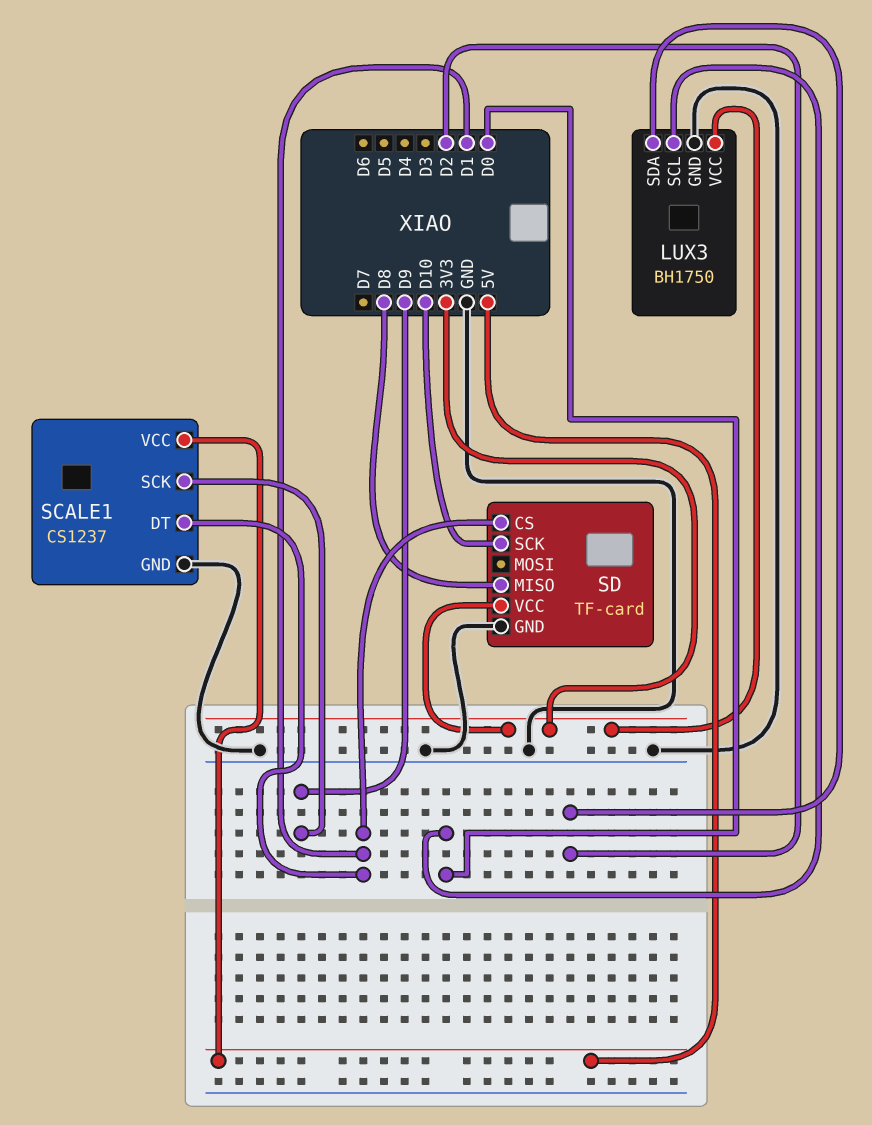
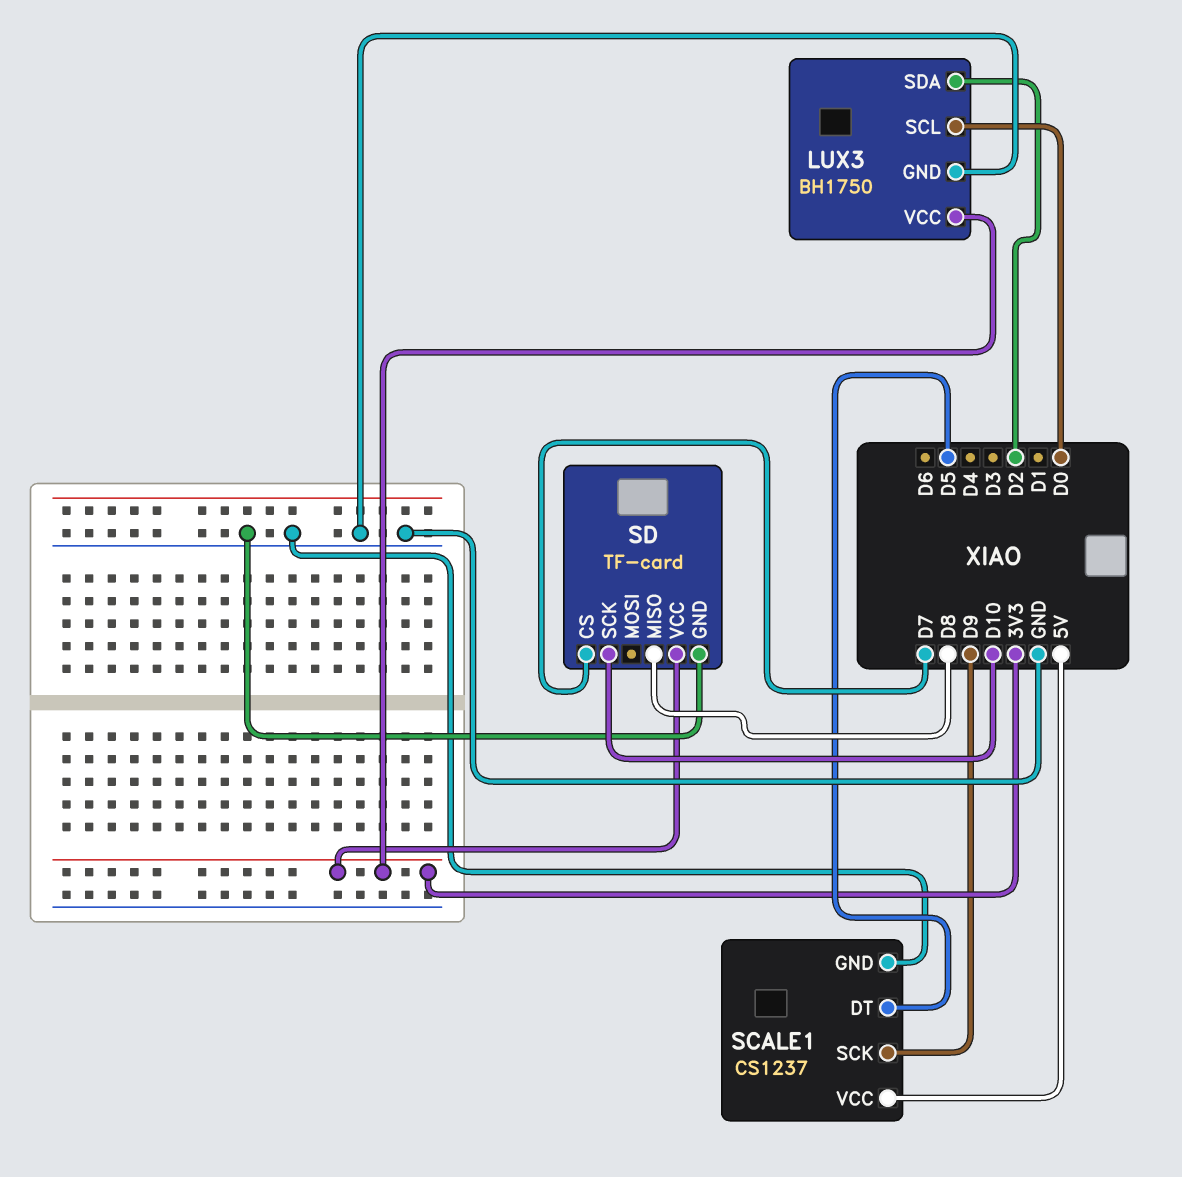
SCALE1 pin DT: D1 -> D5
SD pin CS: D1 -> D7

